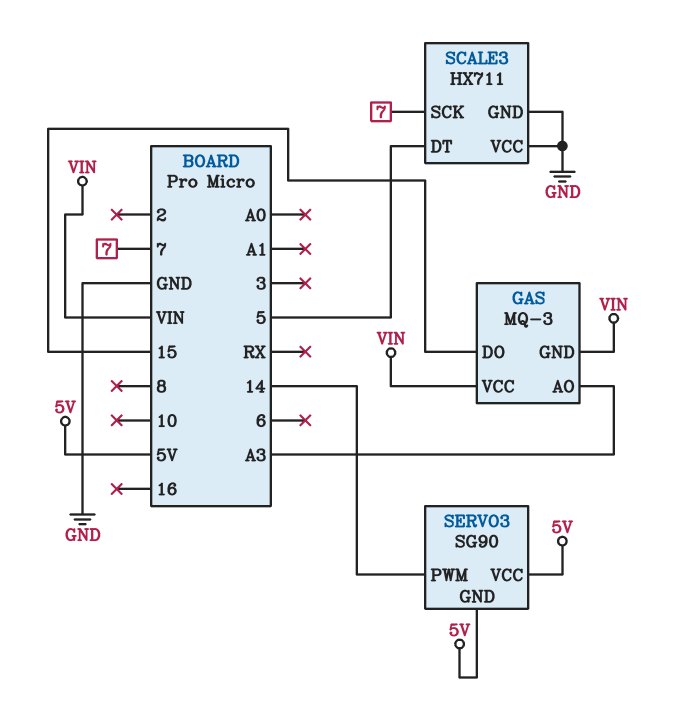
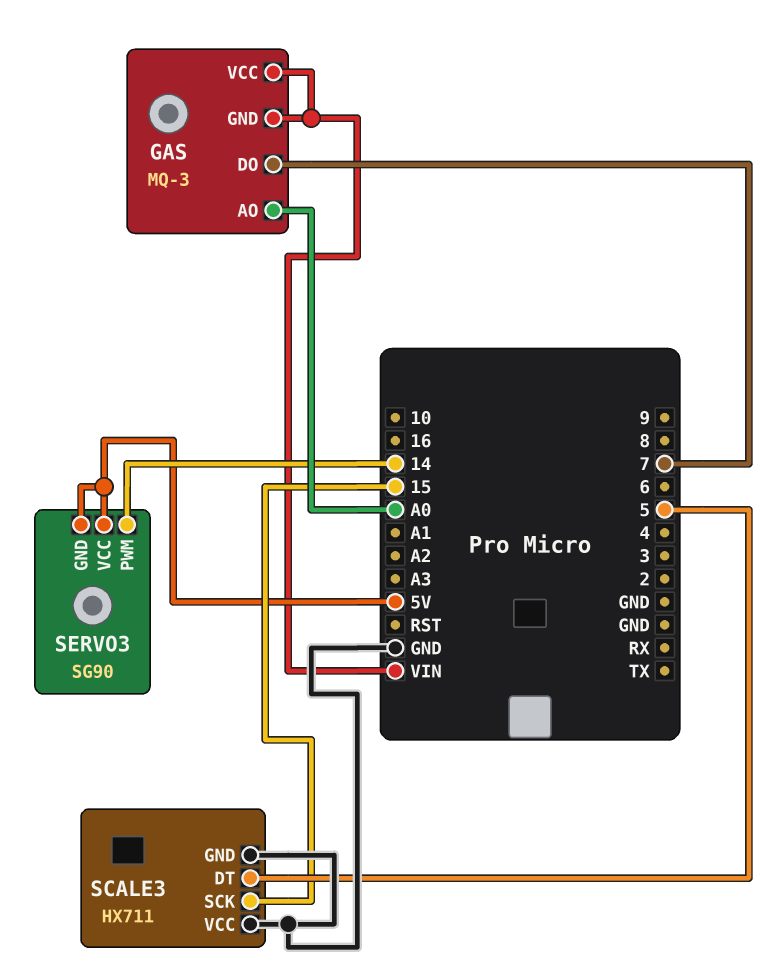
GAS pin AO: A3 -> A0
GAS pin DO: 15 -> 7
SCALE3 pin SCK: 7 -> 15

